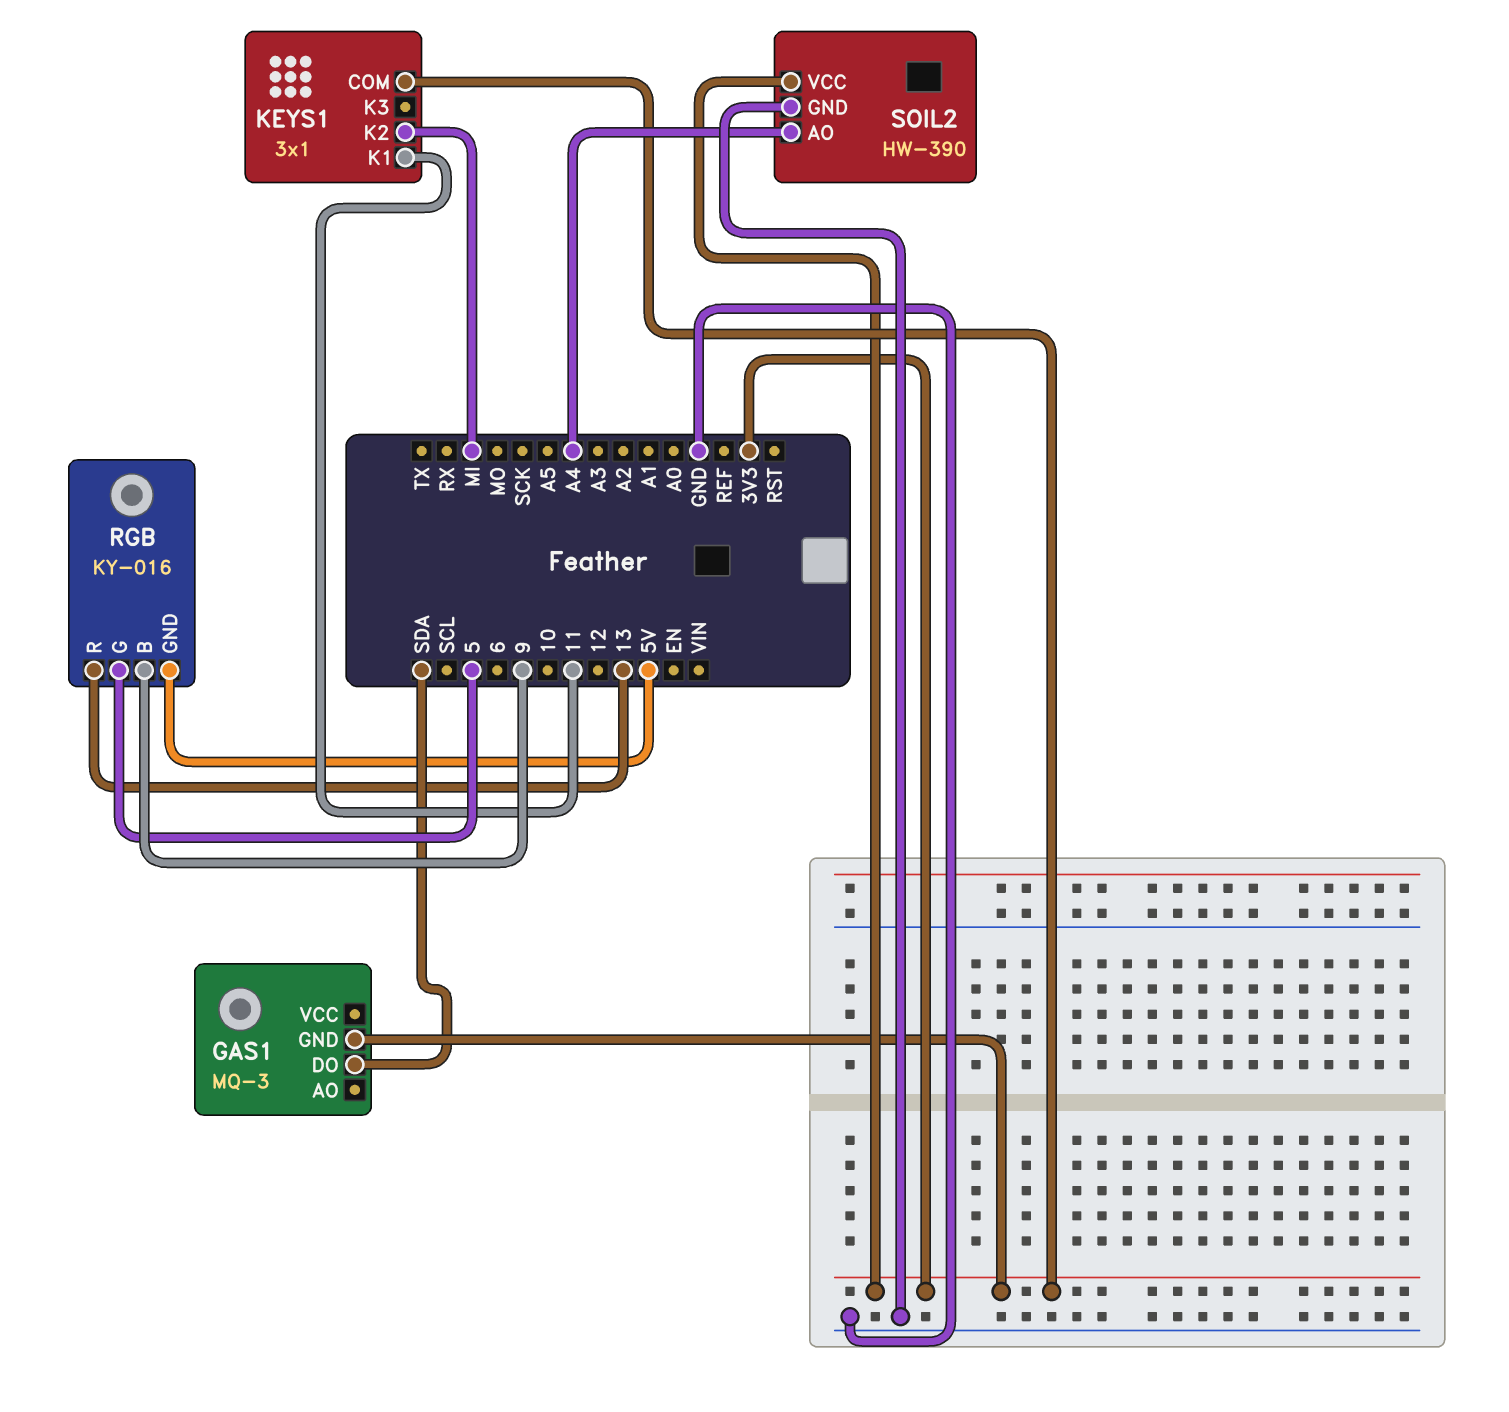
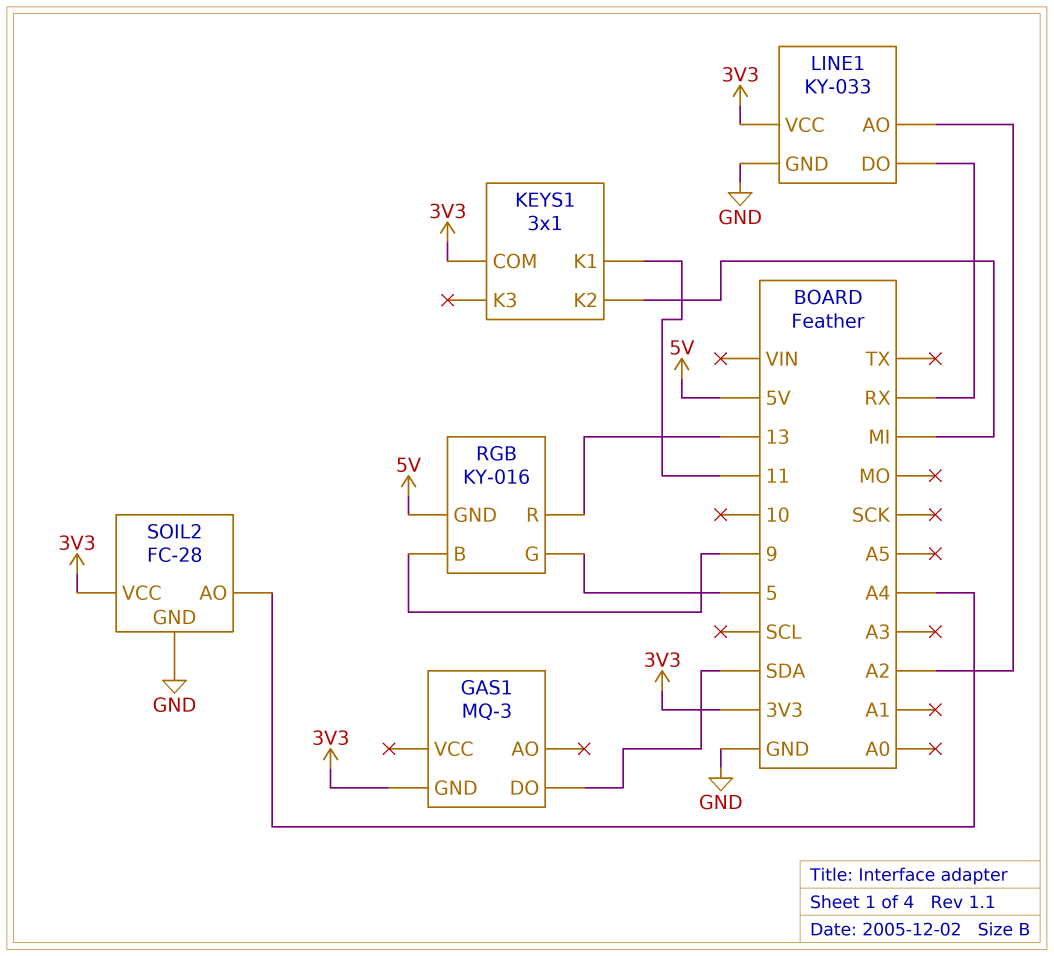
LINE1: none -> KY-033
LINE1 pin AO: none -> A2
LINE1 pin DO: none -> RX
LINE1 pin GND: none -> GND
LINE1 pin VCC: none -> 3V3
SOIL2: HW-390 -> FC-28

